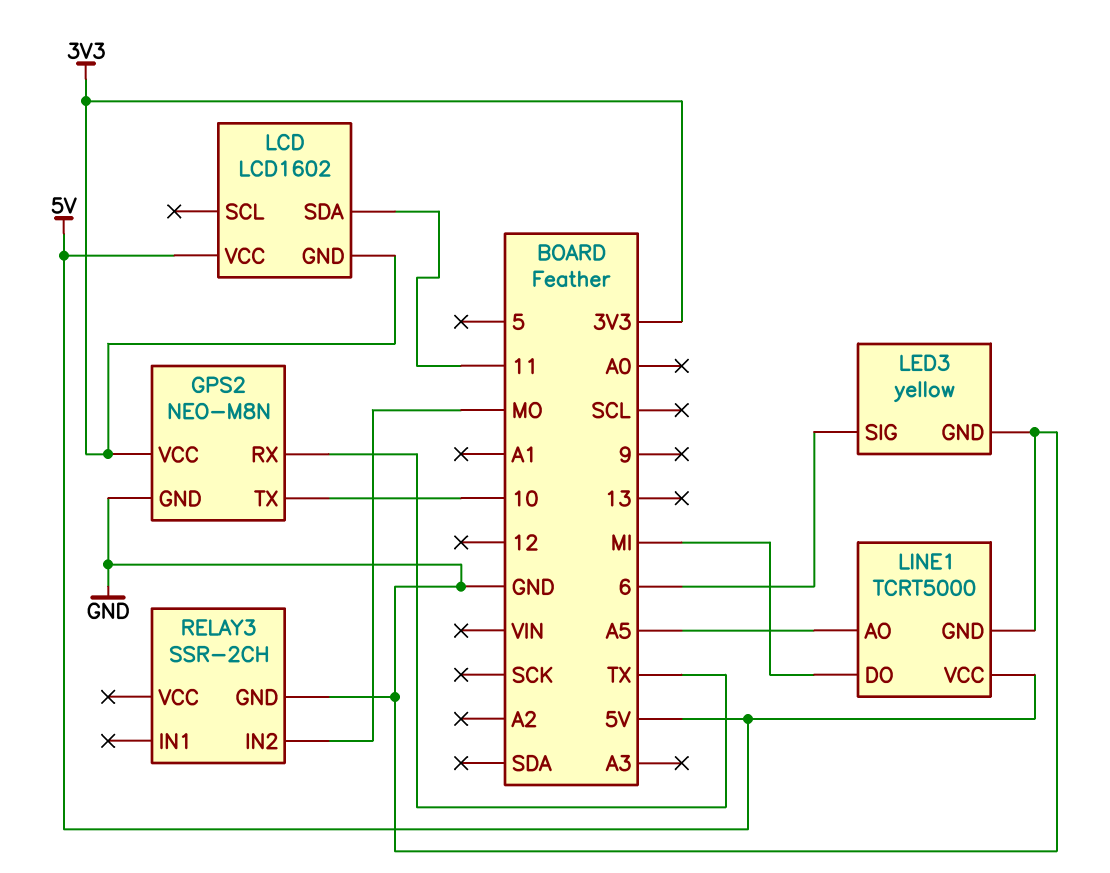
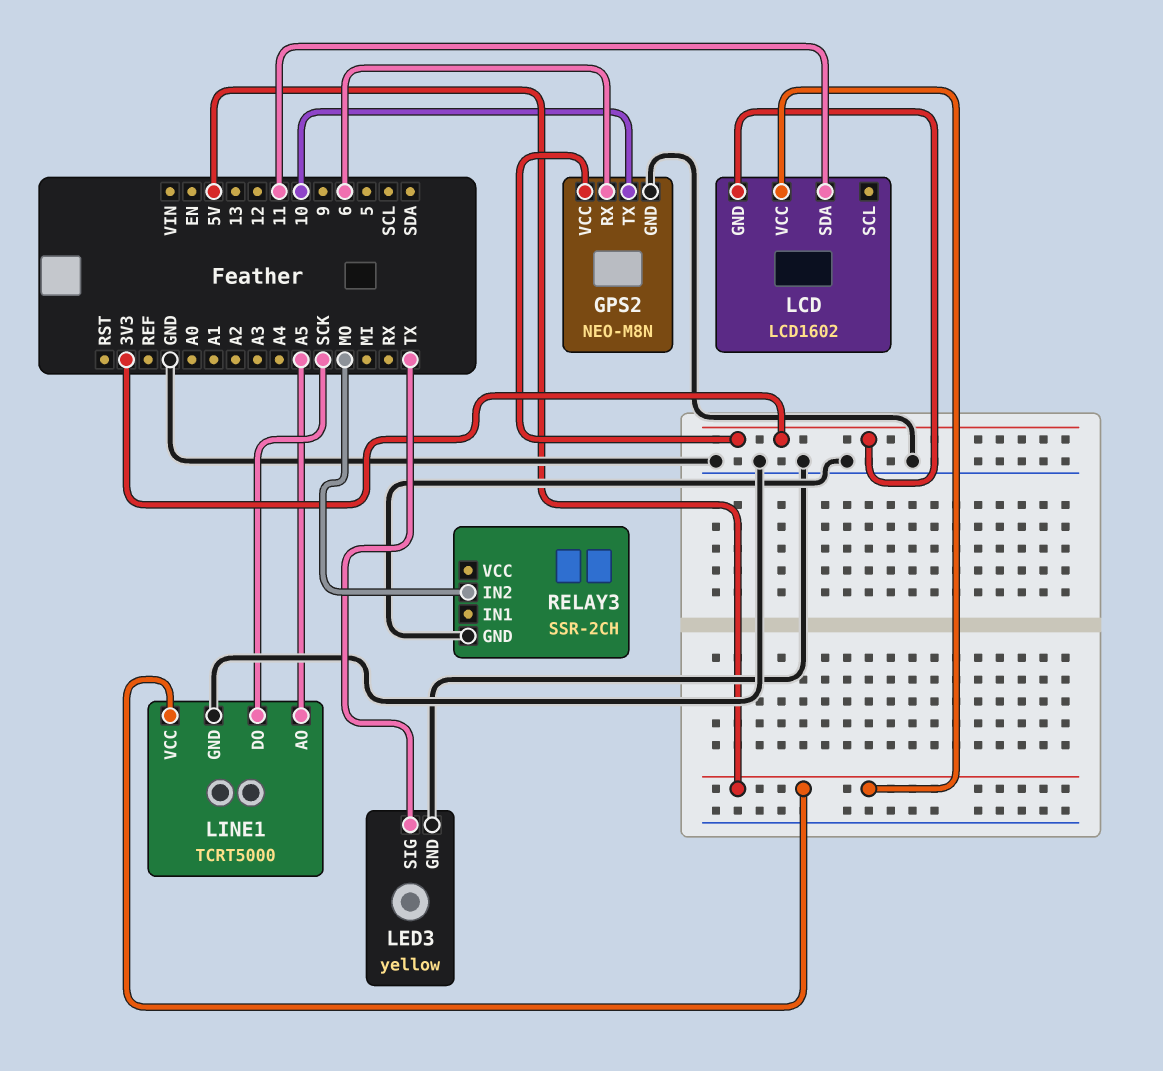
GPS2 pin RX: TX -> 6
LED3 pin SIG: 6 -> TX
LINE1 pin DO: MI -> SCK

